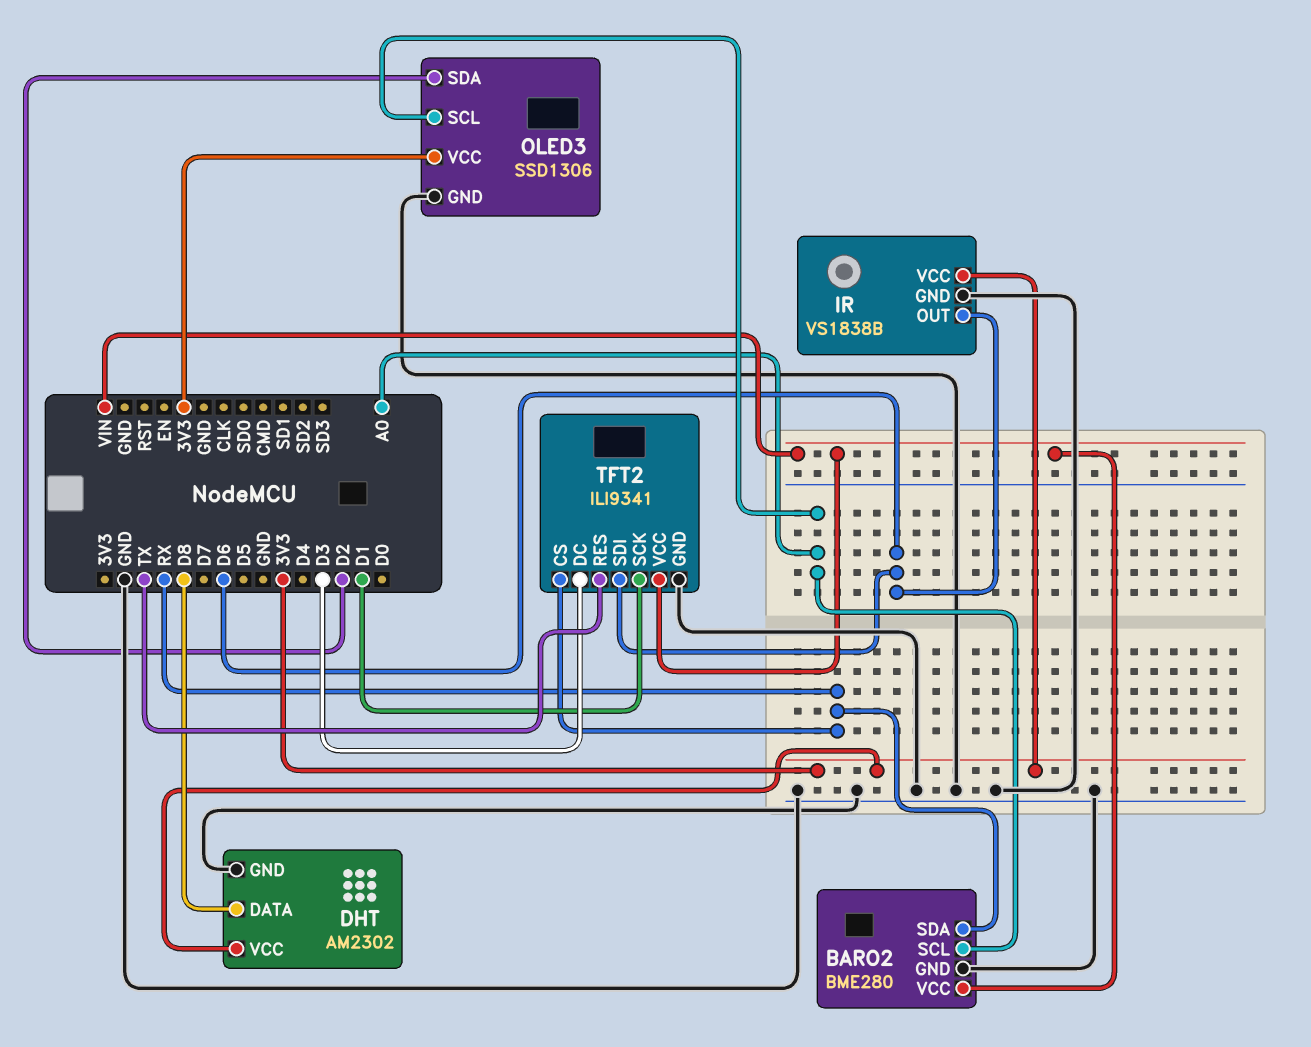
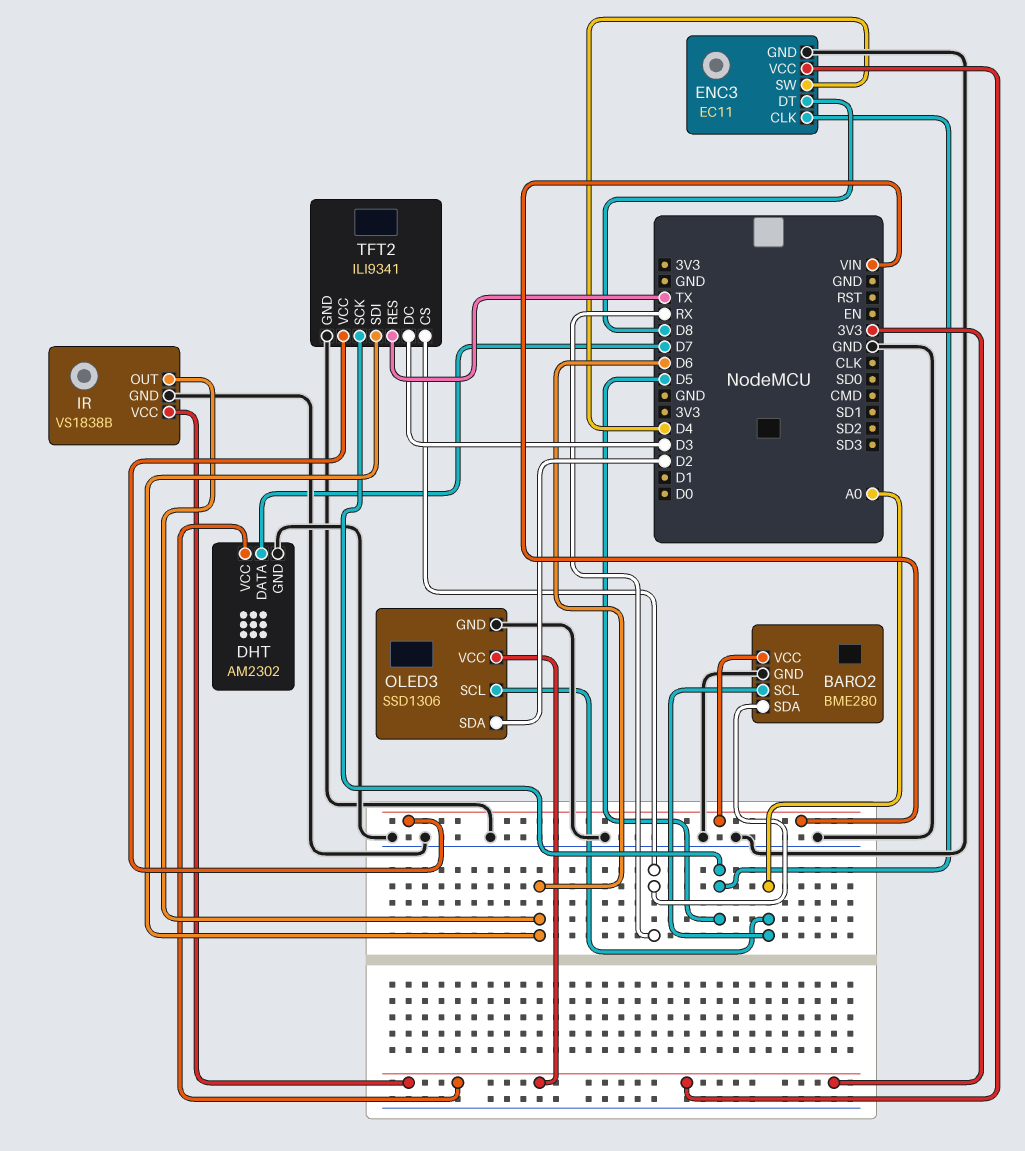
DHT pin DATA: D8 -> D7
ENC3: none -> EC11
ENC3 pin CLK: none -> D5
ENC3 pin DT: none -> D8
ENC3 pin GND: none -> GND
ENC3 pin SW: none -> D4
ENC3 pin VCC: none -> 3V3
TFT2 pin SCK: D1 -> D5

